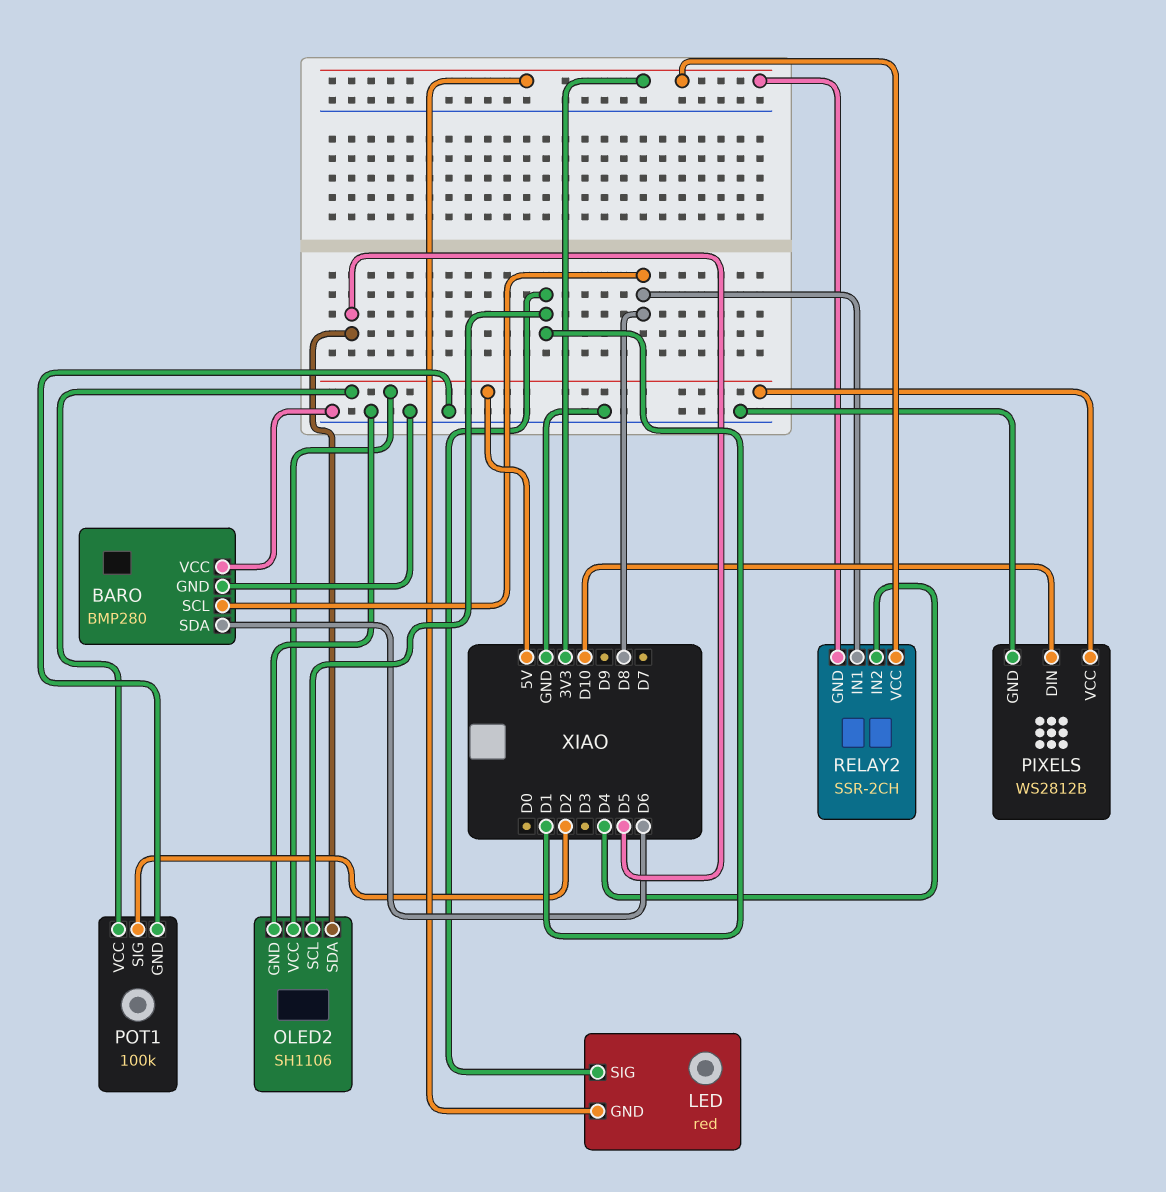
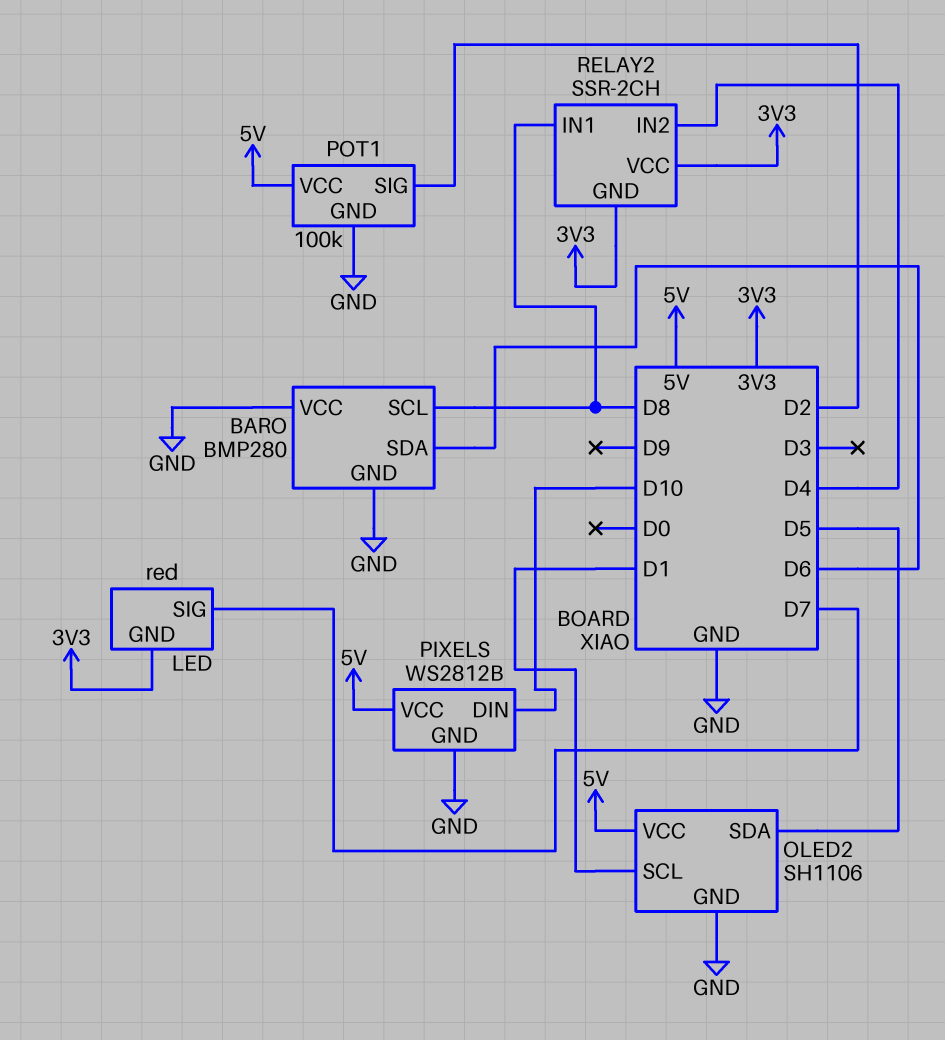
LED pin SIG: D1 -> D7

